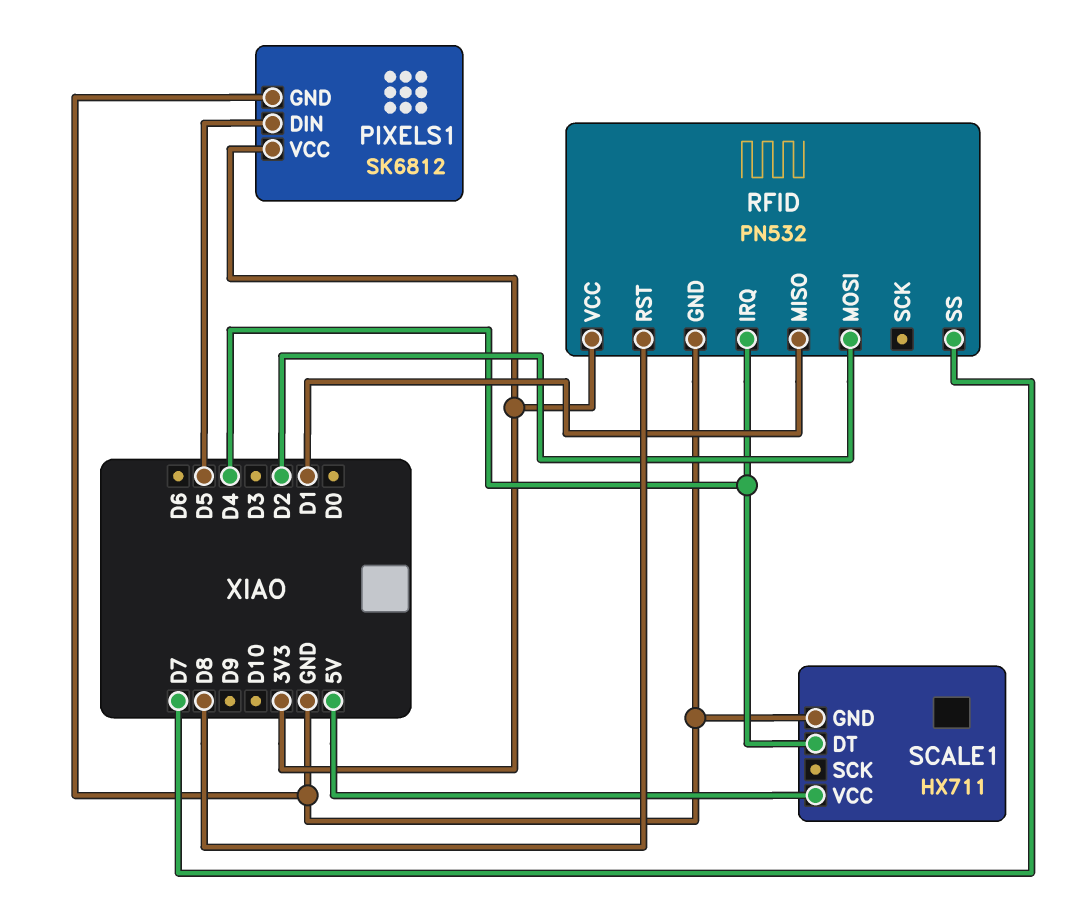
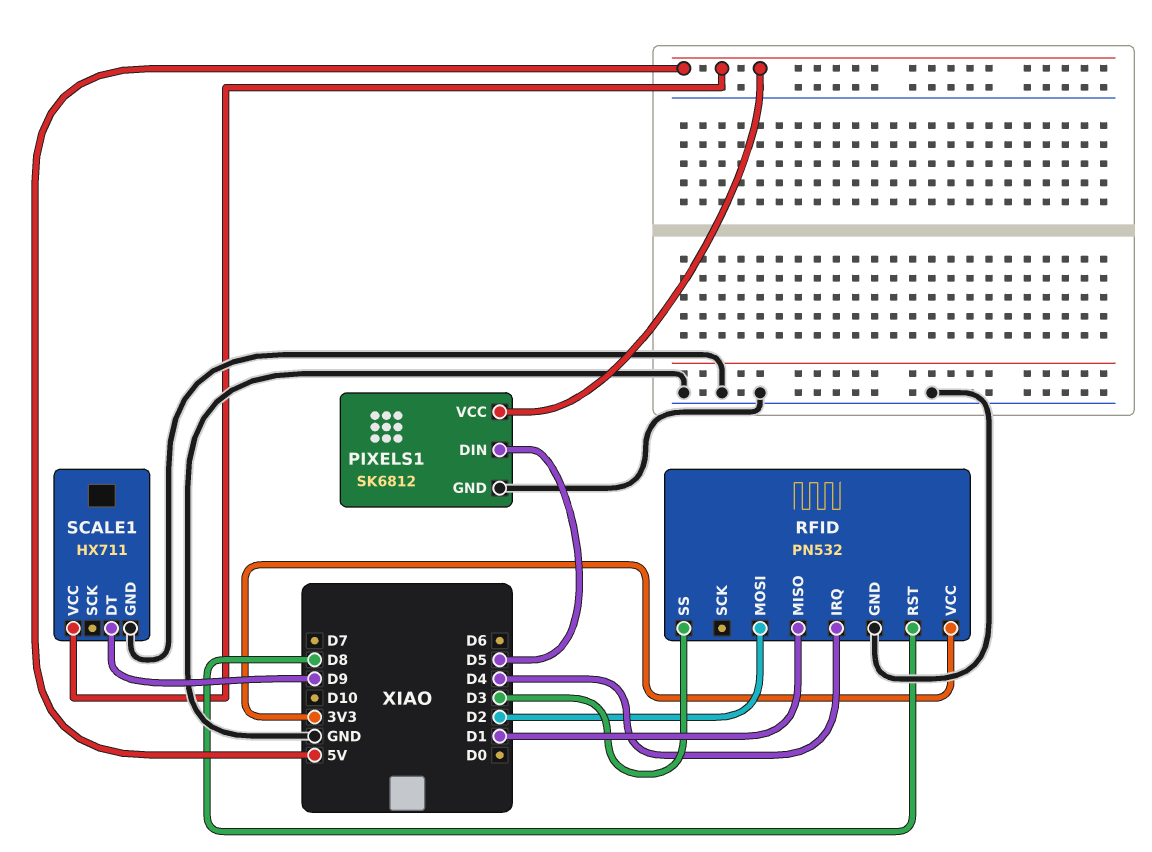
PIXELS1 pin VCC: 3V3 -> 5V
RFID pin SS: D7 -> D3
SCALE1 pin DT: D4 -> D9

